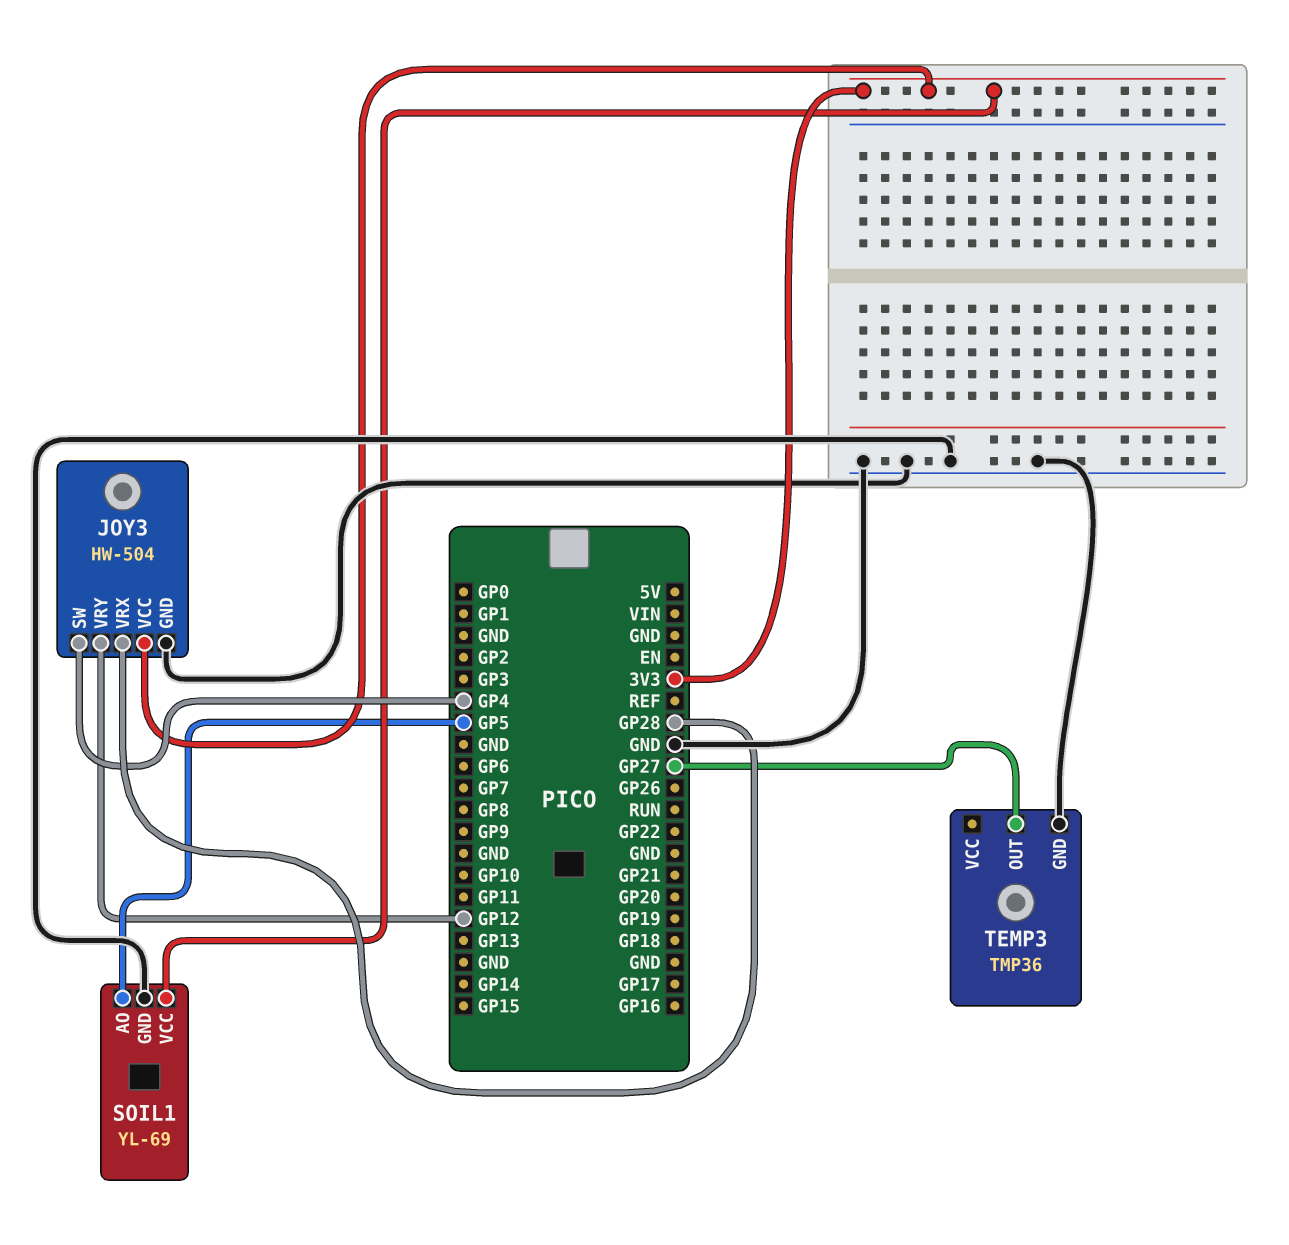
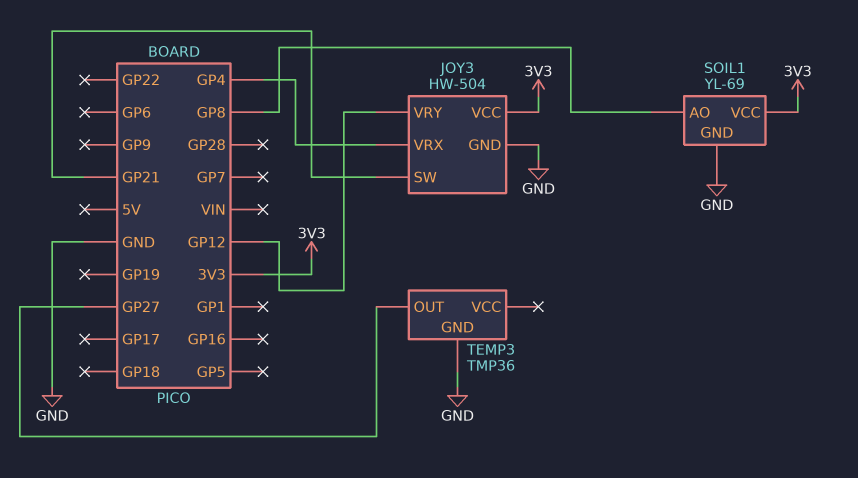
JOY3 pin SW: GP4 -> GP21
JOY3 pin VRX: GP28 -> GP4
SOIL1 pin AO: GP5 -> GP8

